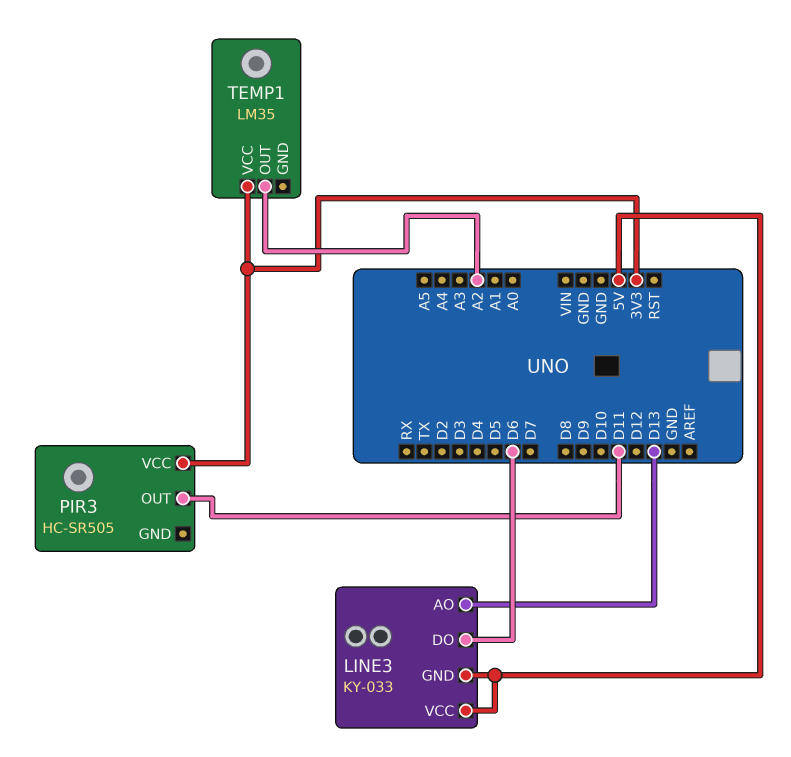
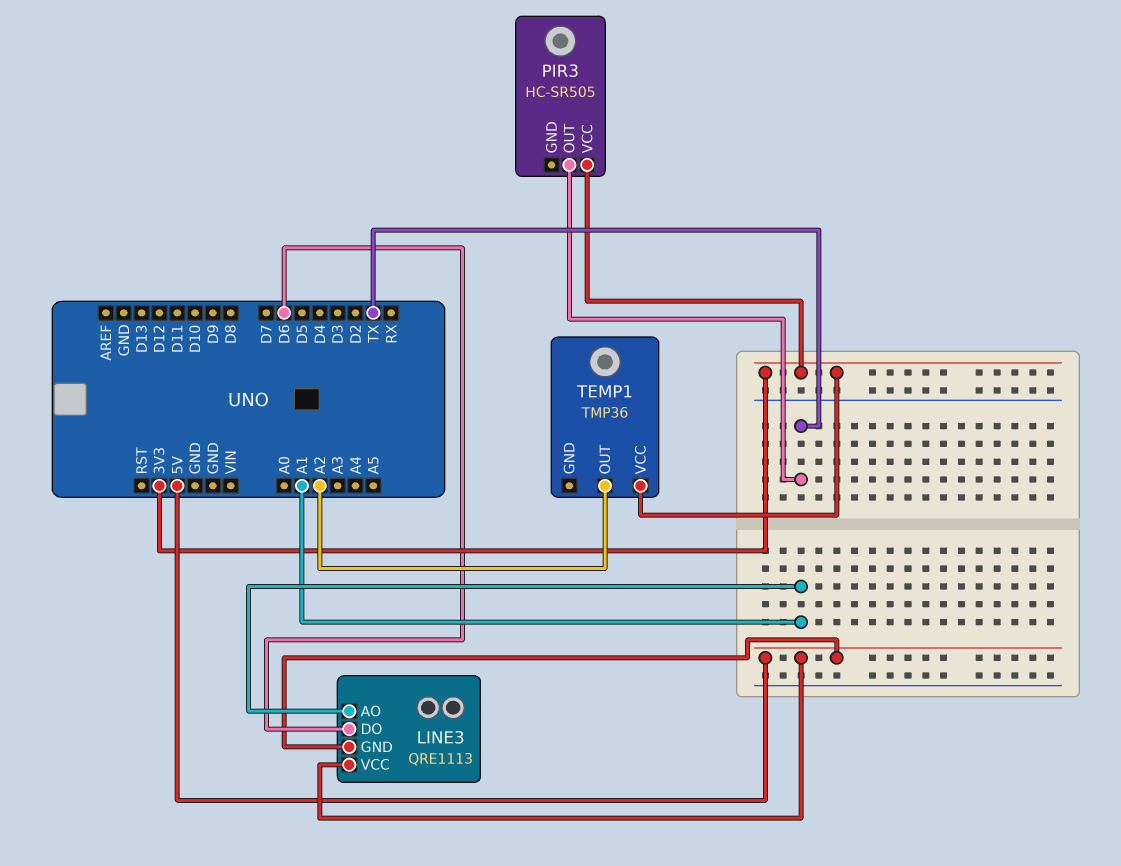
LINE3: KY-033 -> QRE1113
LINE3 pin AO: D13 -> A1
PIR3 pin OUT: D11 -> TX
TEMP1: LM35 -> TMP36

